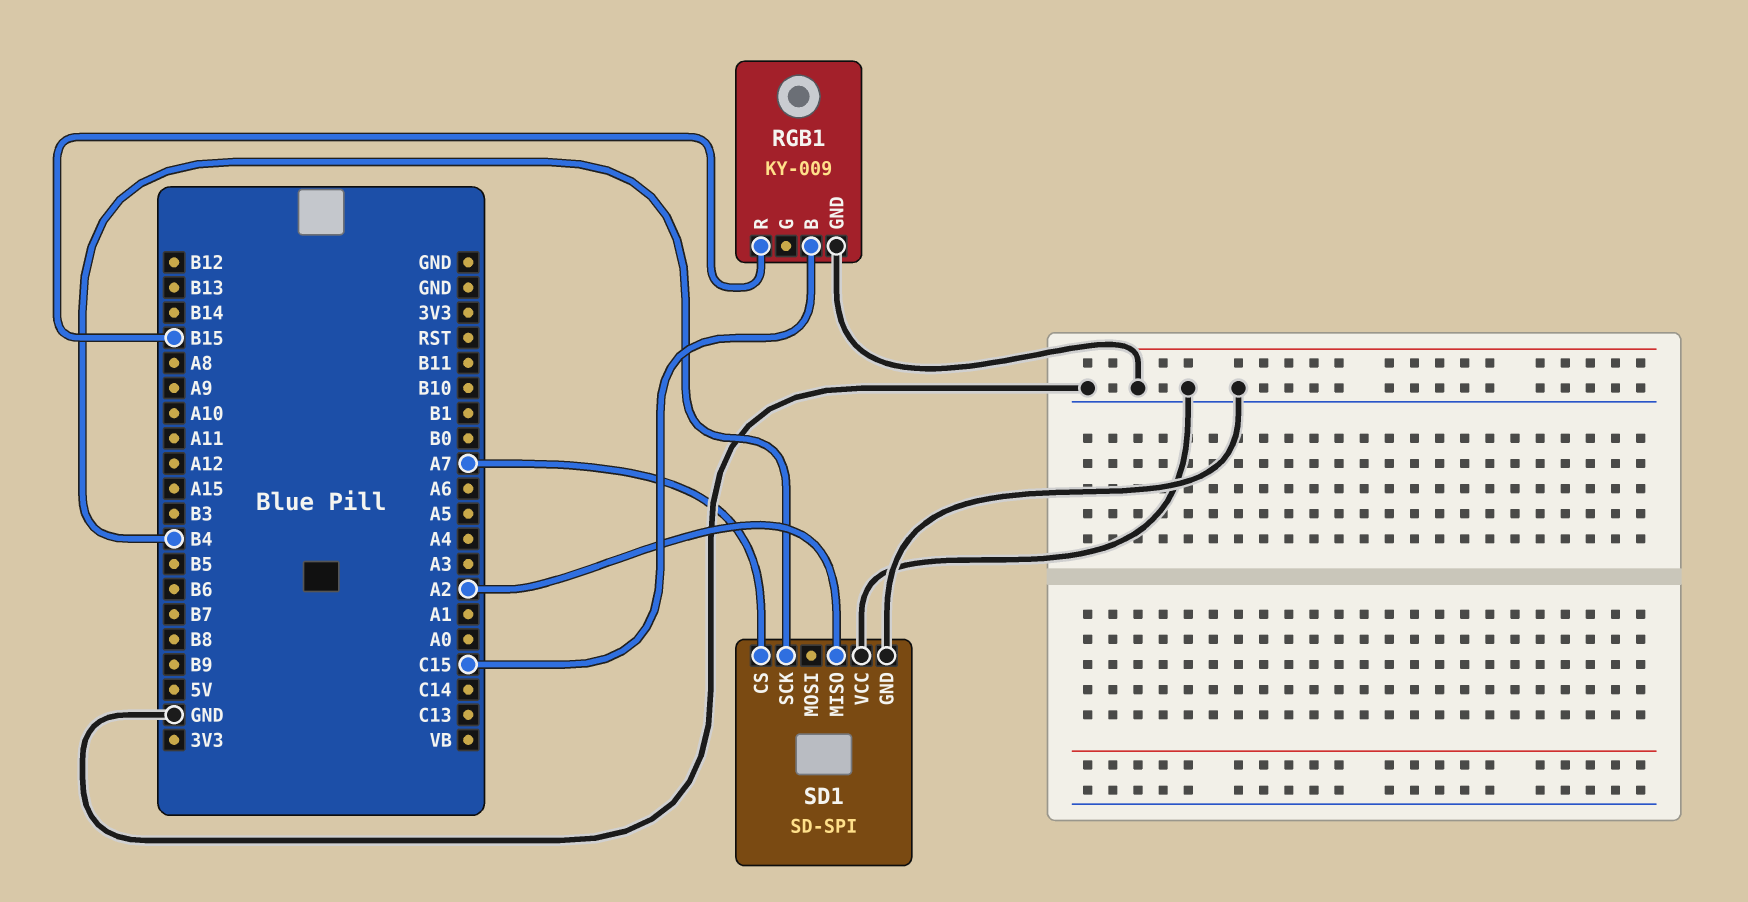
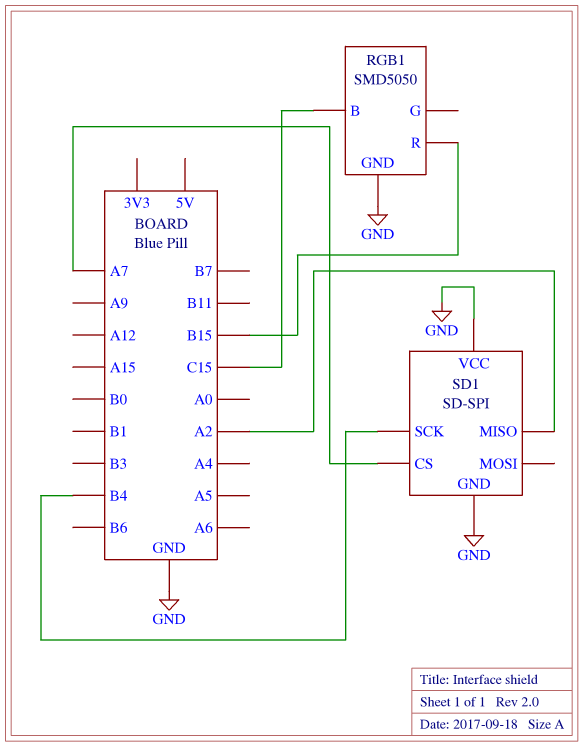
RGB1: KY-009 -> SMD5050

